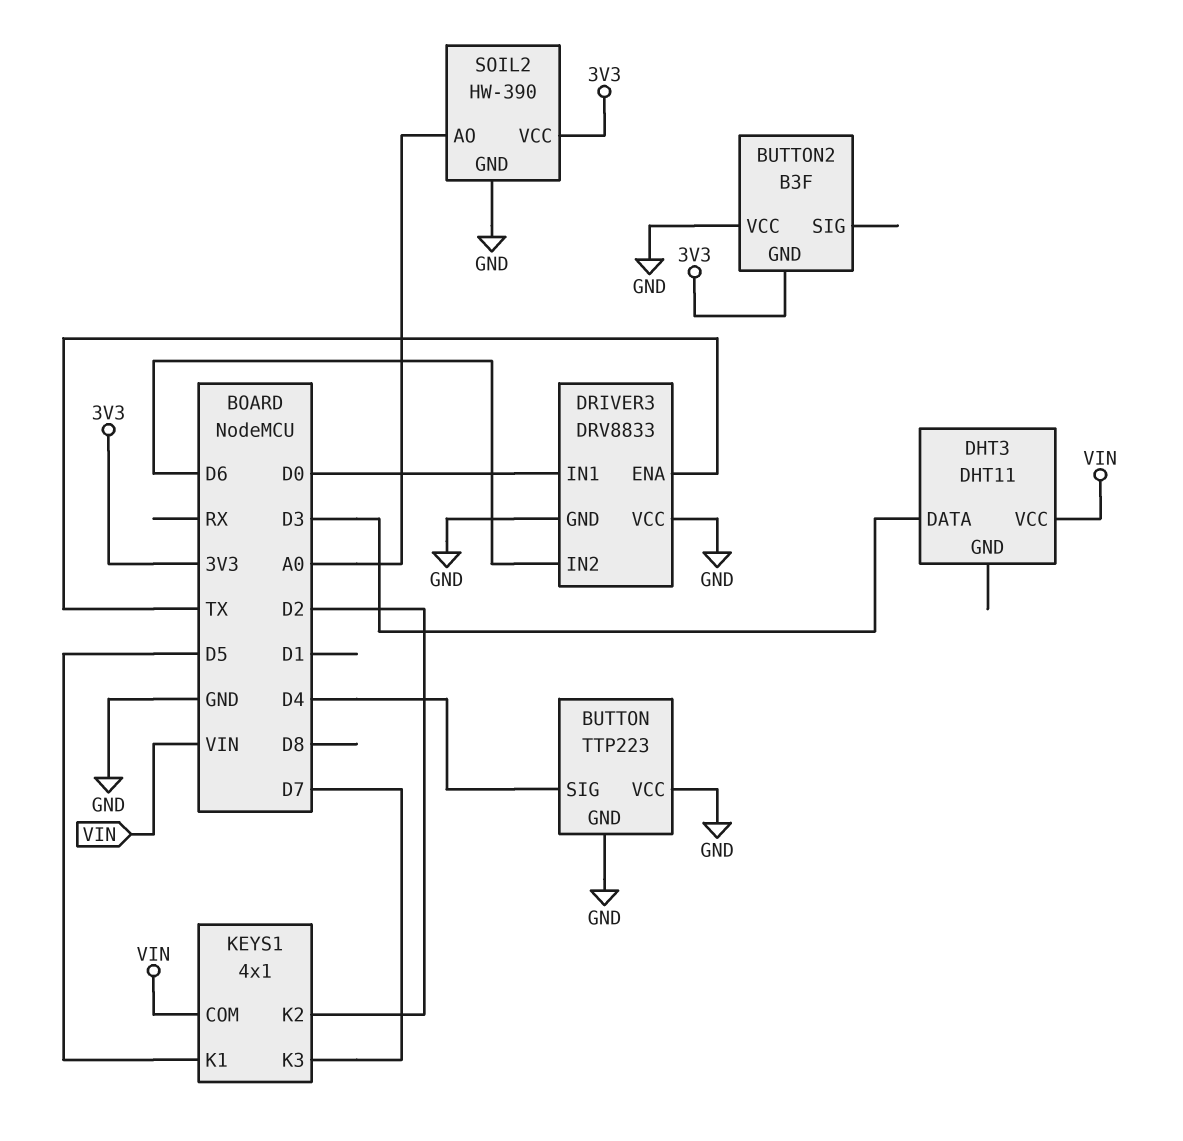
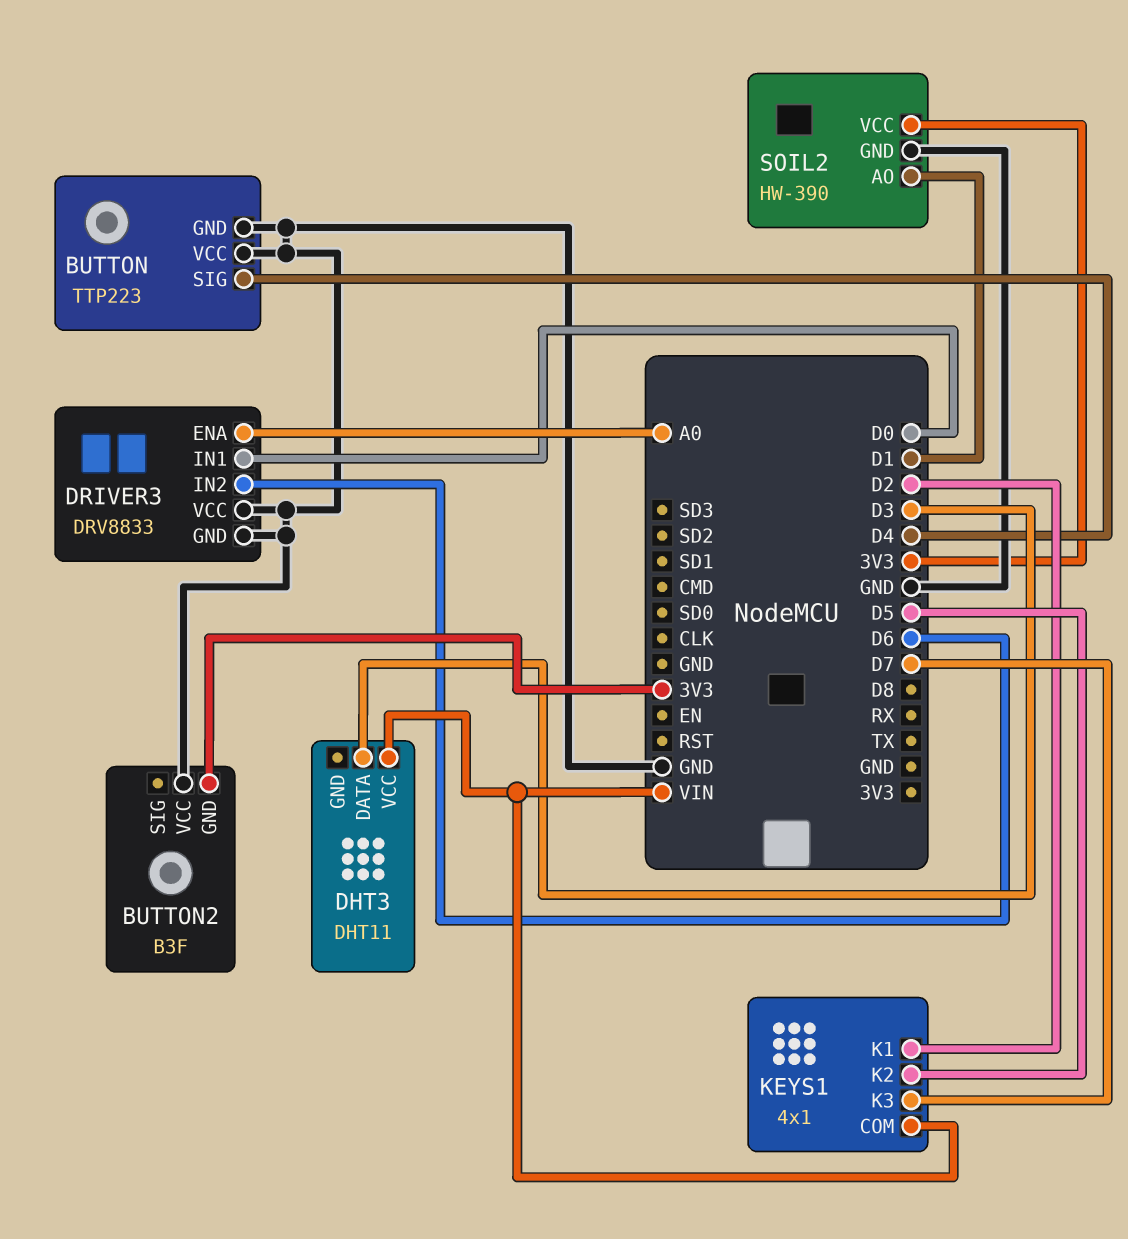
DRIVER3 pin ENA: TX -> A0
KEYS1 pin K1: D5 -> D2
KEYS1 pin K2: D2 -> D5
SOIL2 pin AO: A0 -> D1

